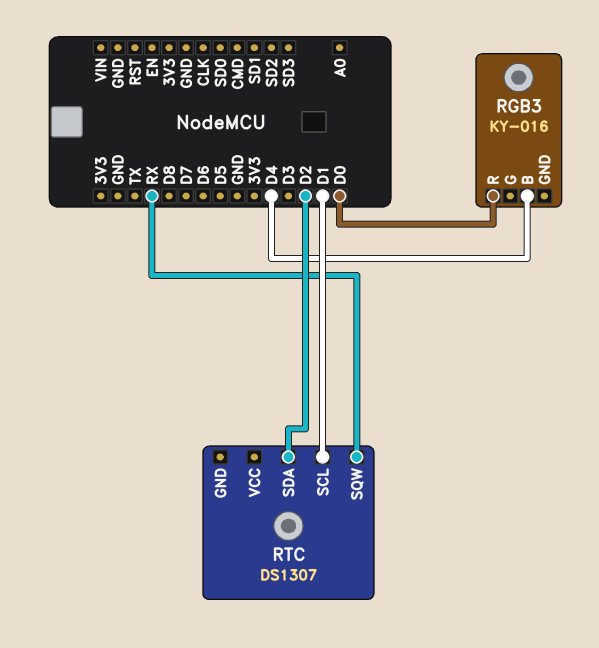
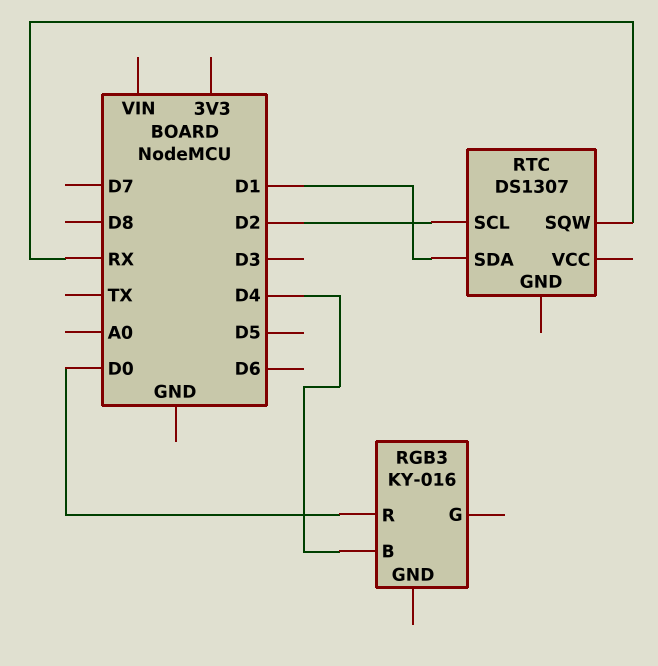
RTC pin SCL: D1 -> D2
RTC pin SDA: D2 -> D1

